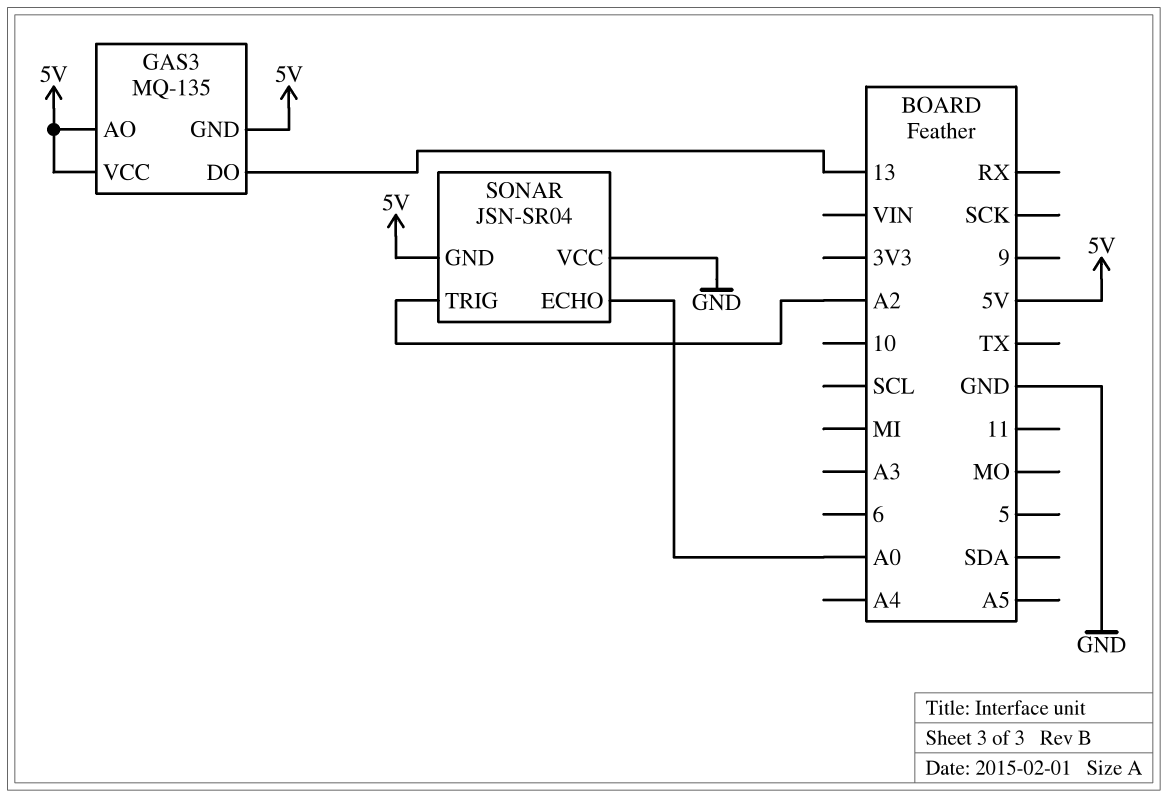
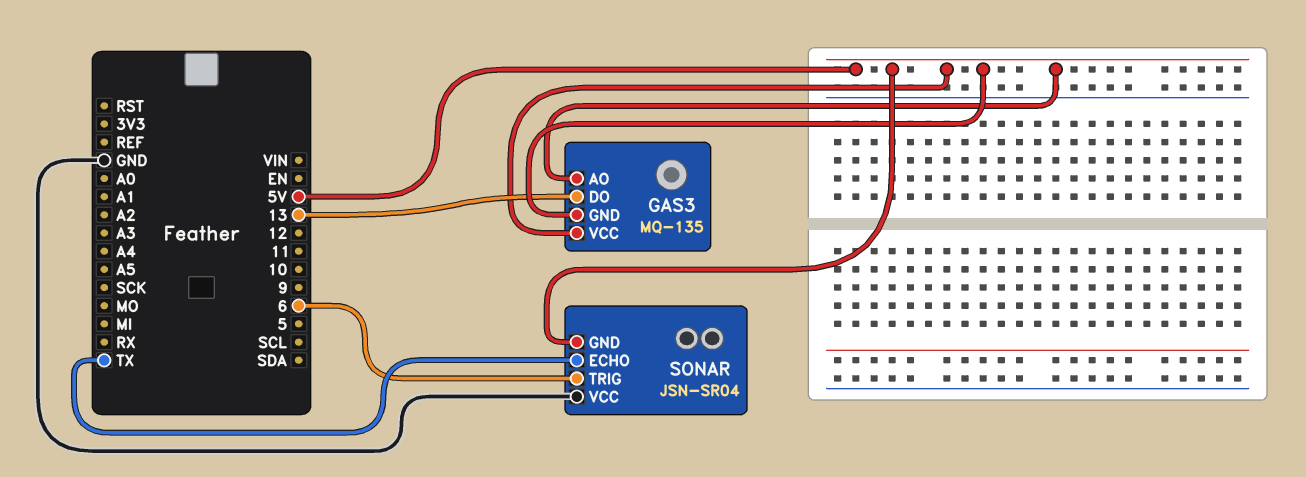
SONAR pin ECHO: A0 -> TX
SONAR pin TRIG: A2 -> 6

